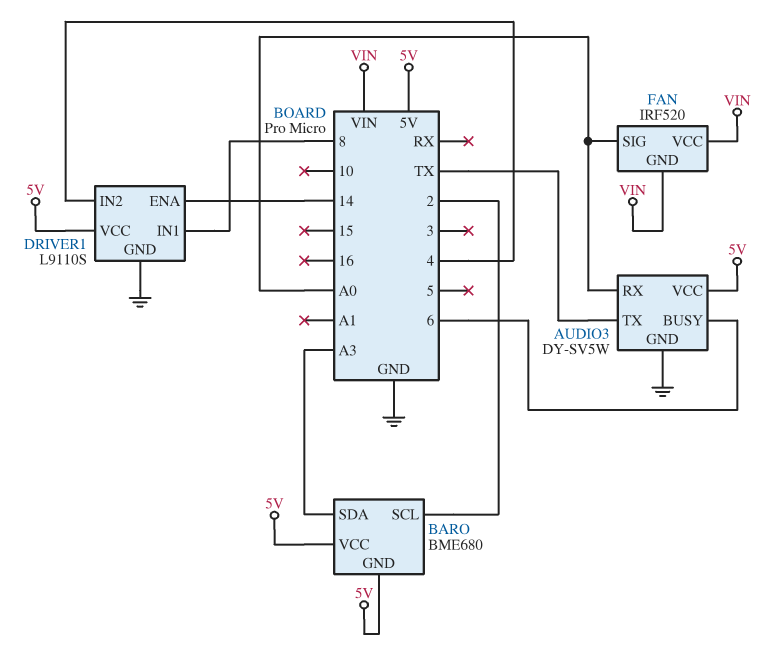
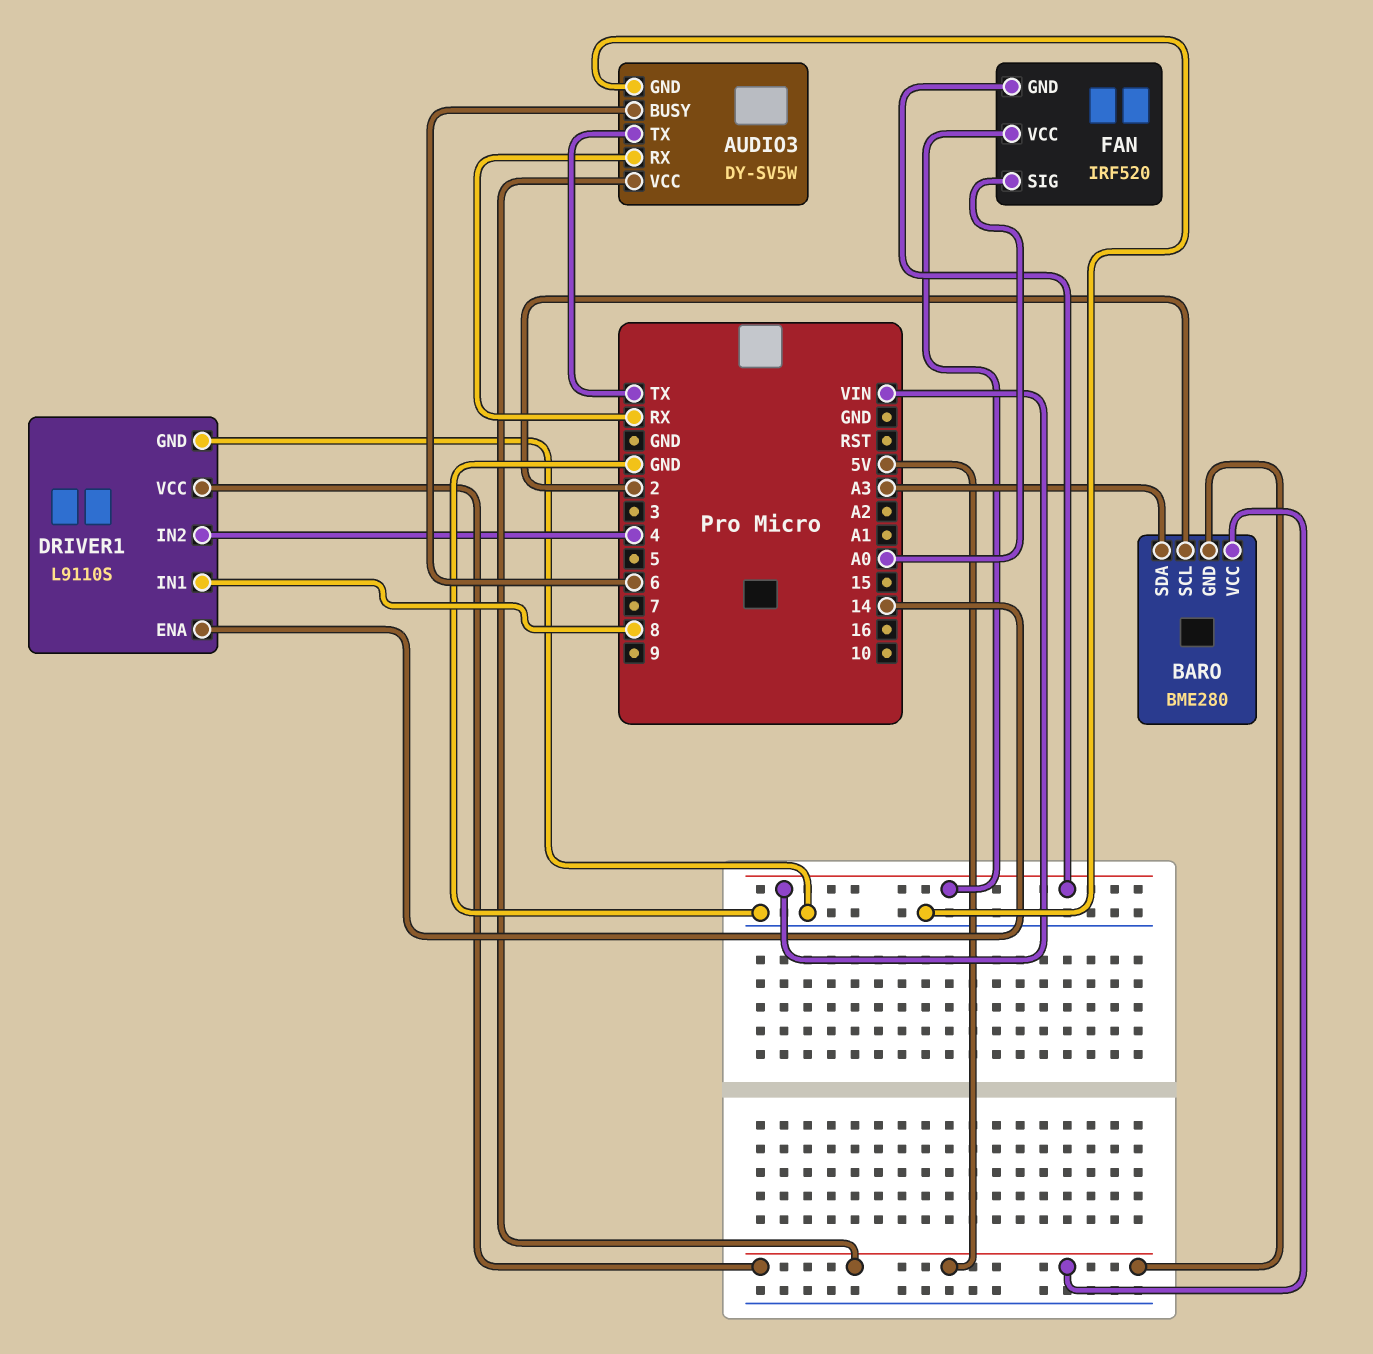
AUDIO3 pin RX: A0 -> RX
BARO: BME680 -> BME280

